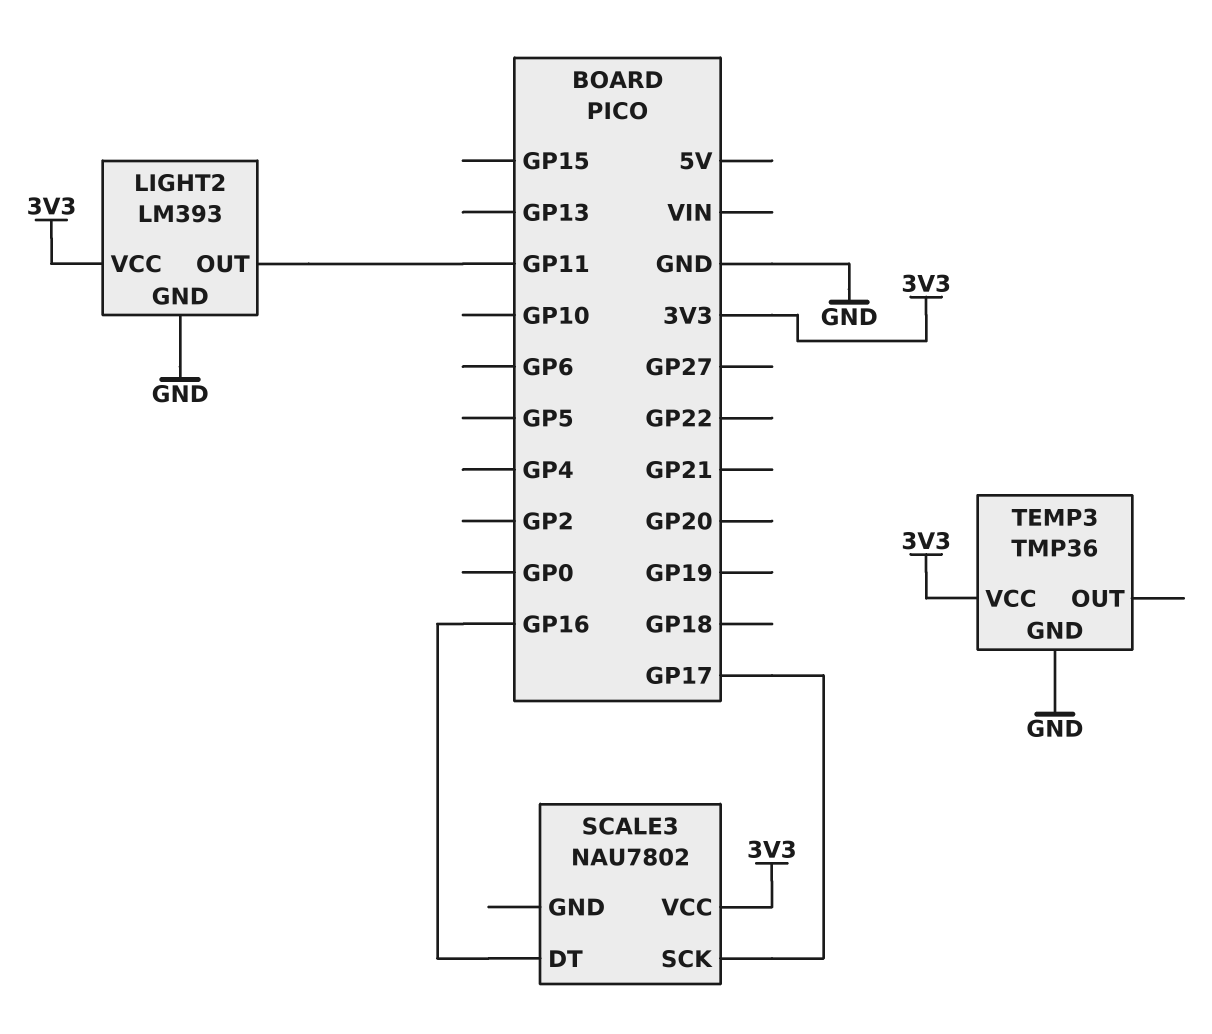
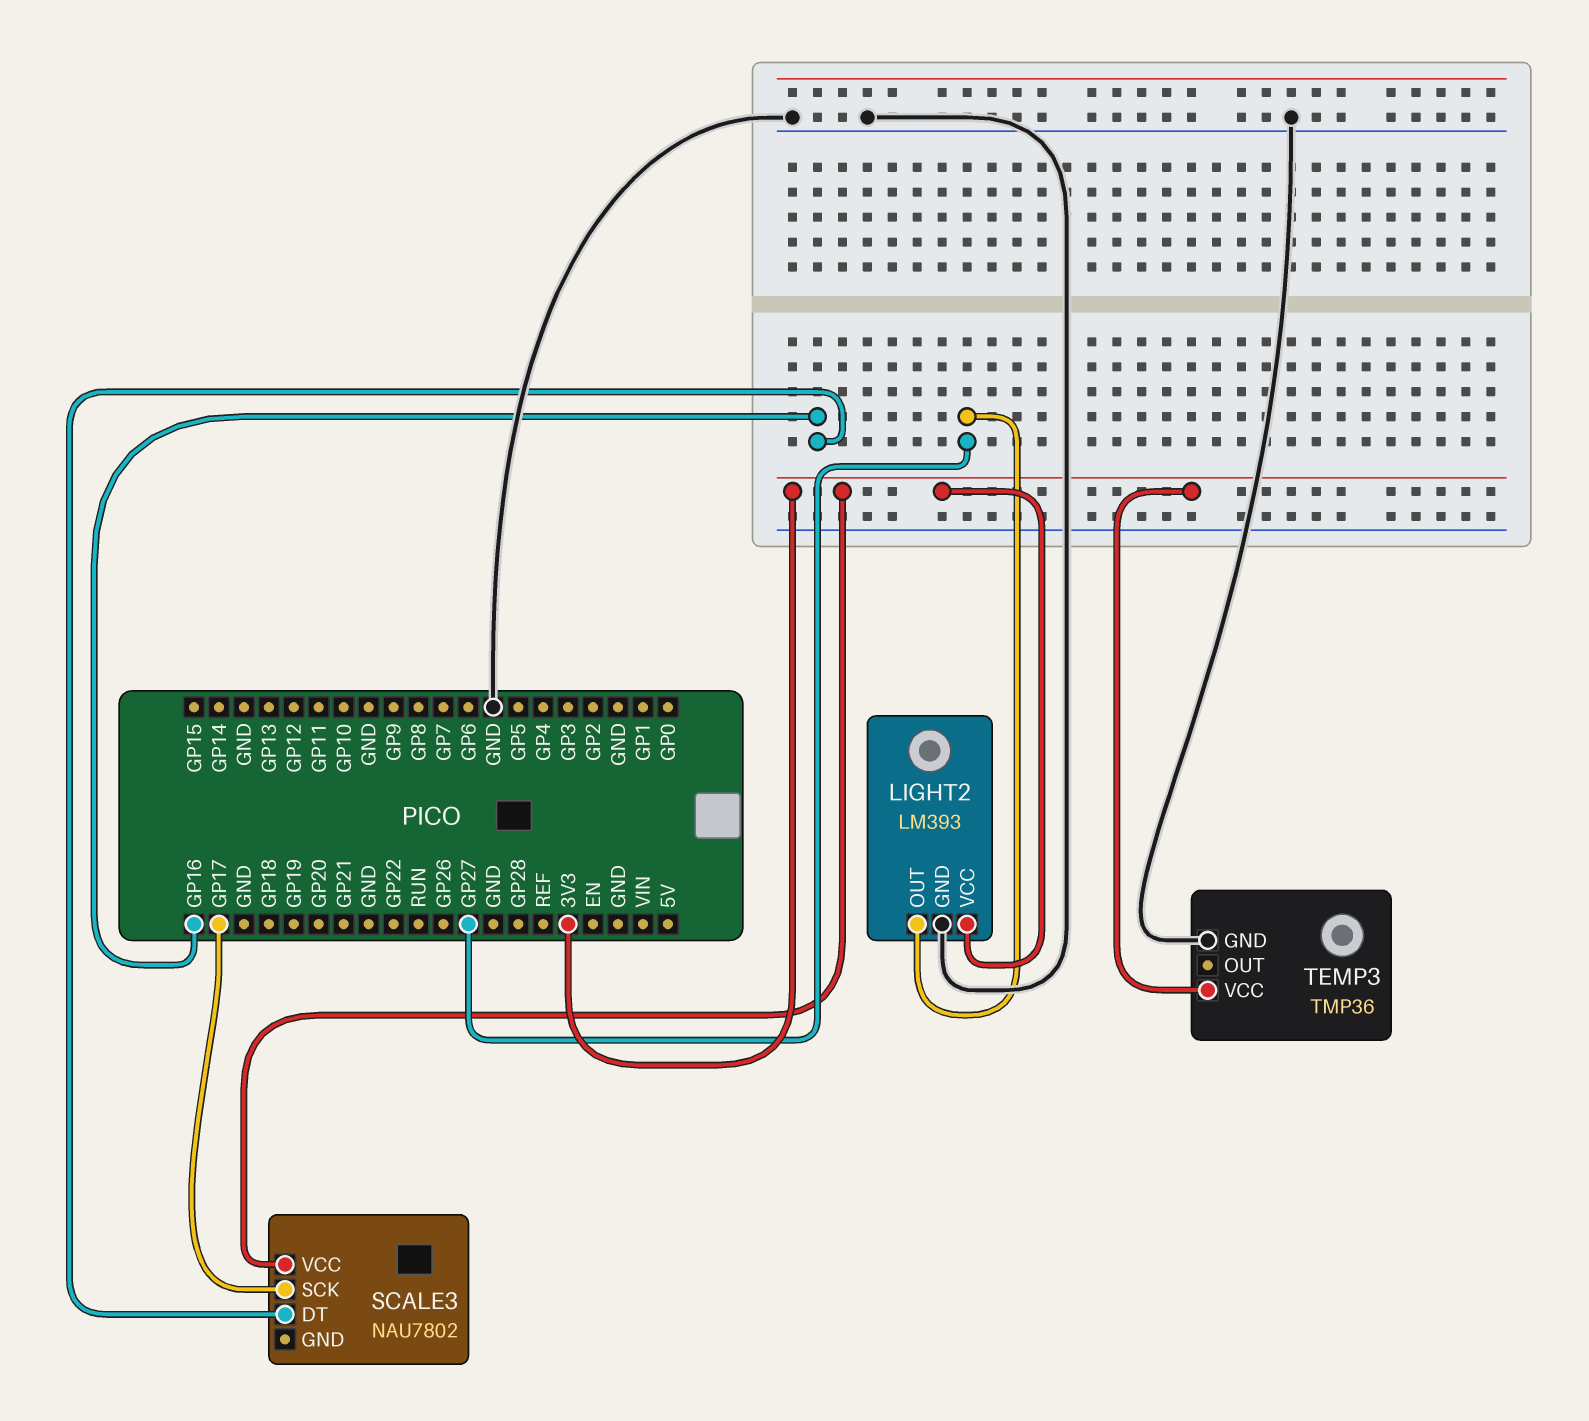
LIGHT2 pin OUT: GP11 -> GP27

